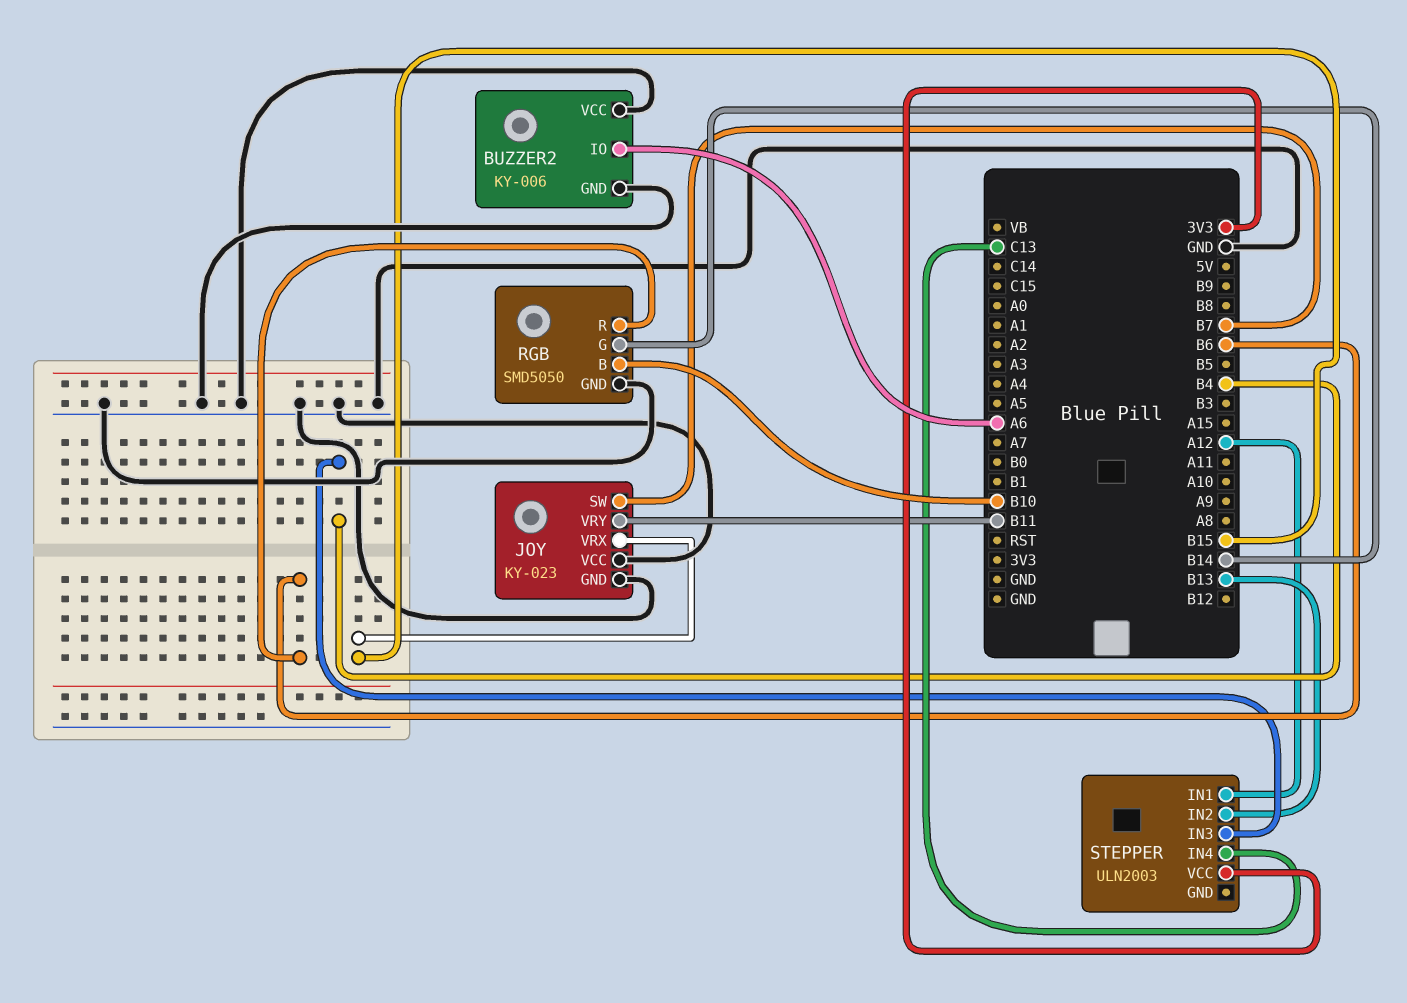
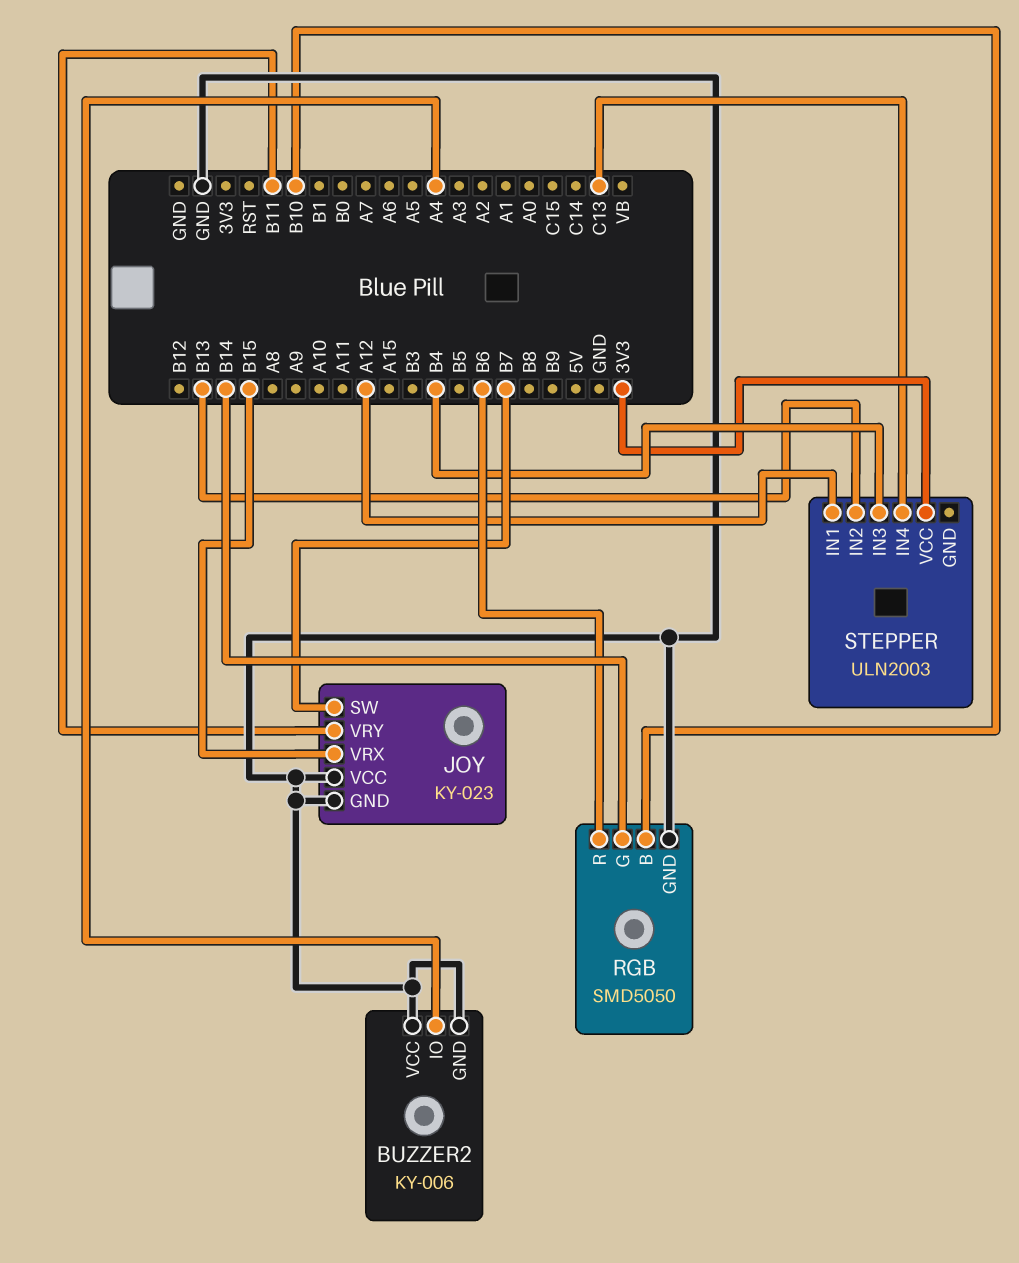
BUZZER2 pin IO: A6 -> A4

